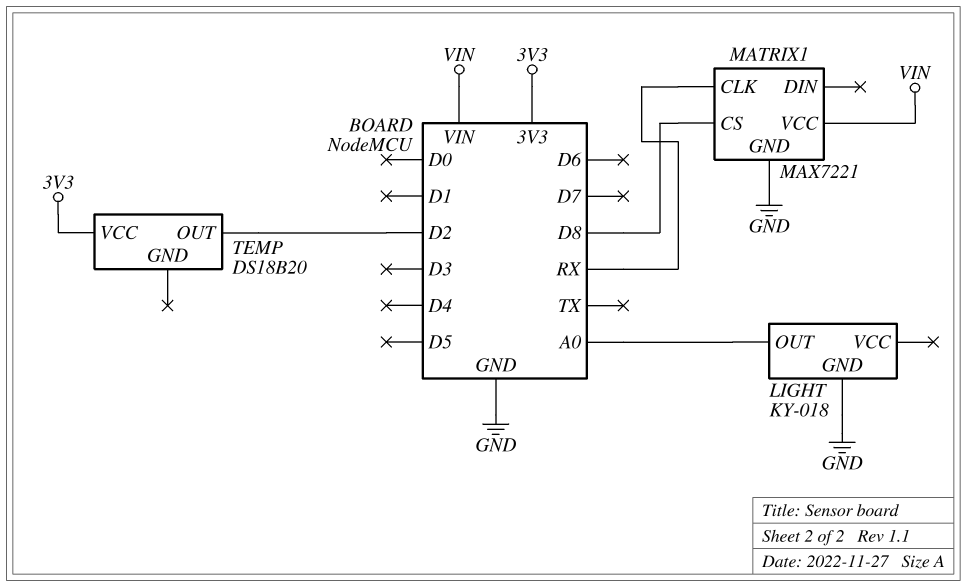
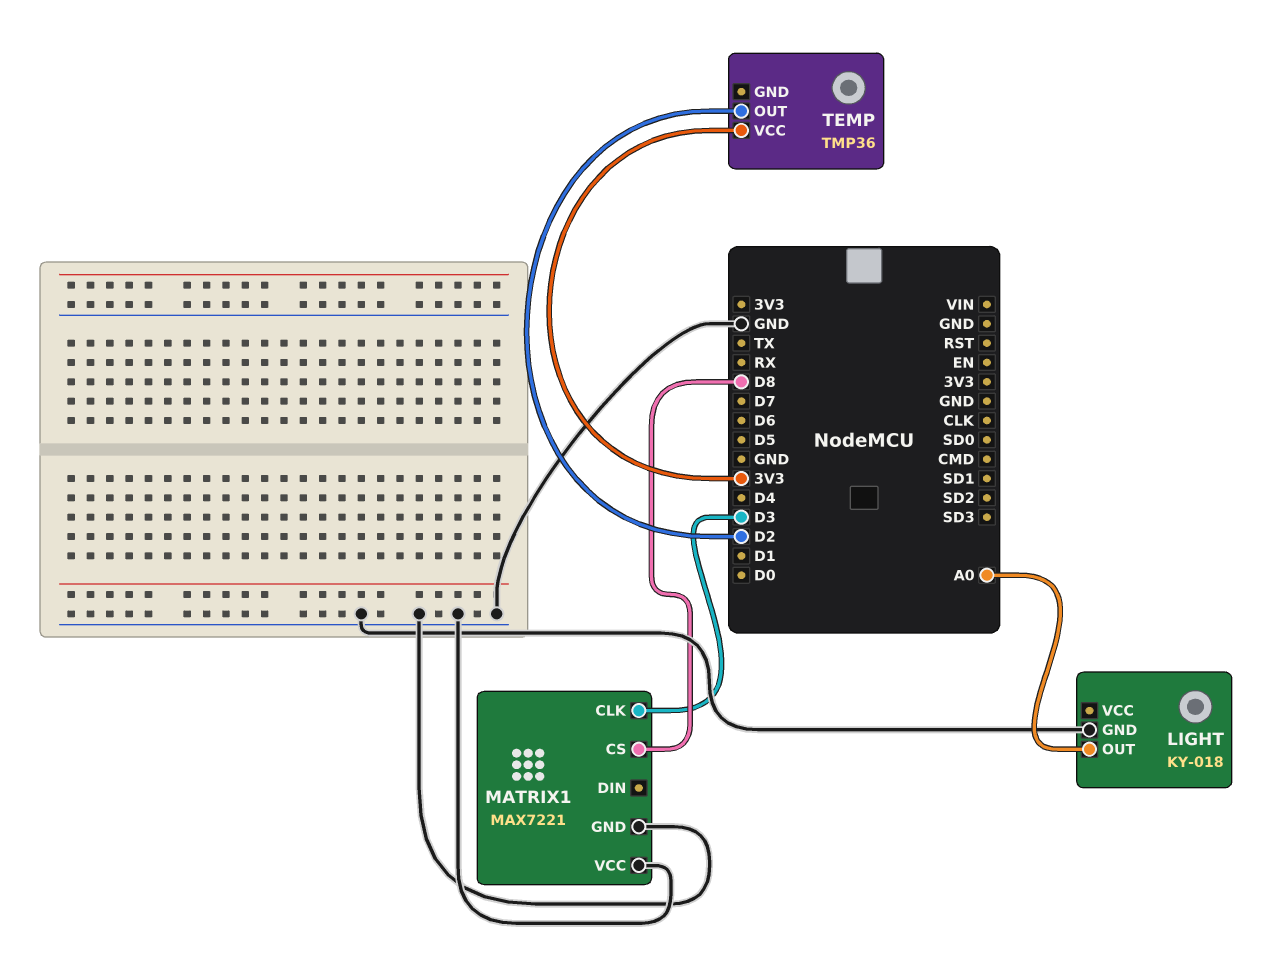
MATRIX1 pin CLK: RX -> D3
MATRIX1 pin VCC: VIN -> GND
TEMP: DS18B20 -> TMP36

